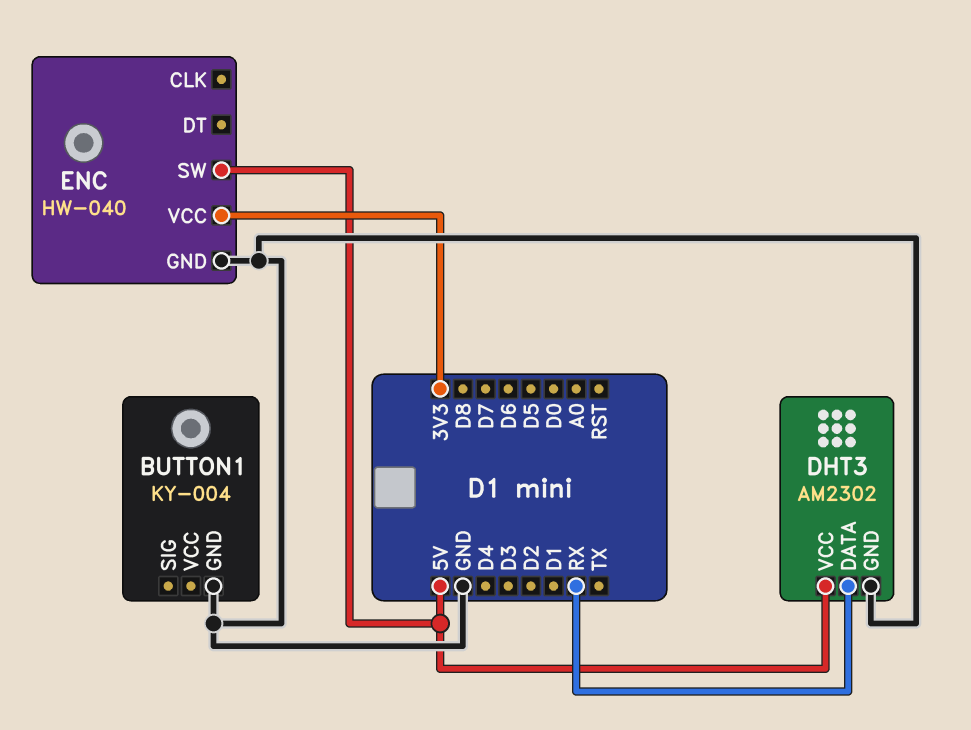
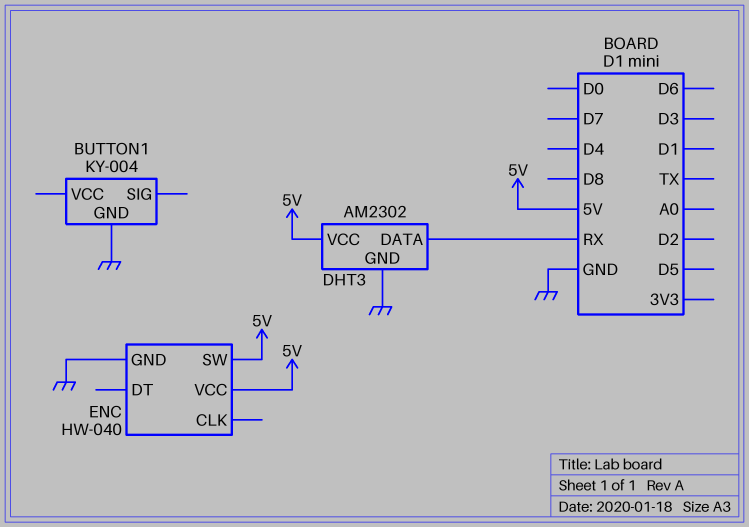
ENC pin VCC: 3V3 -> 5V

